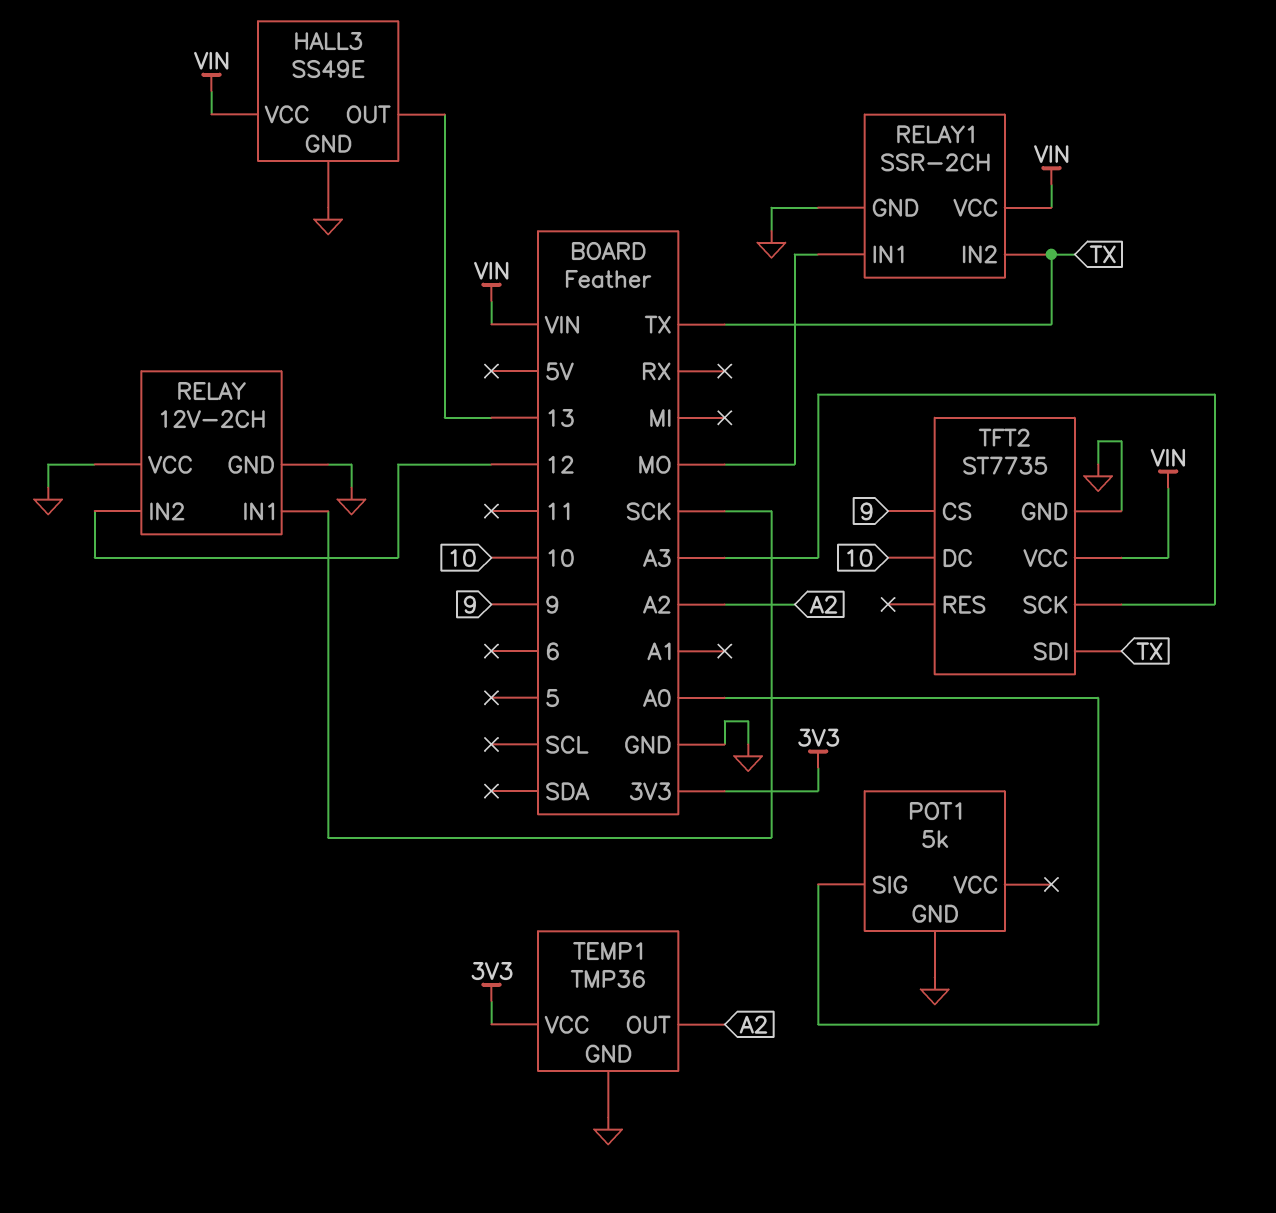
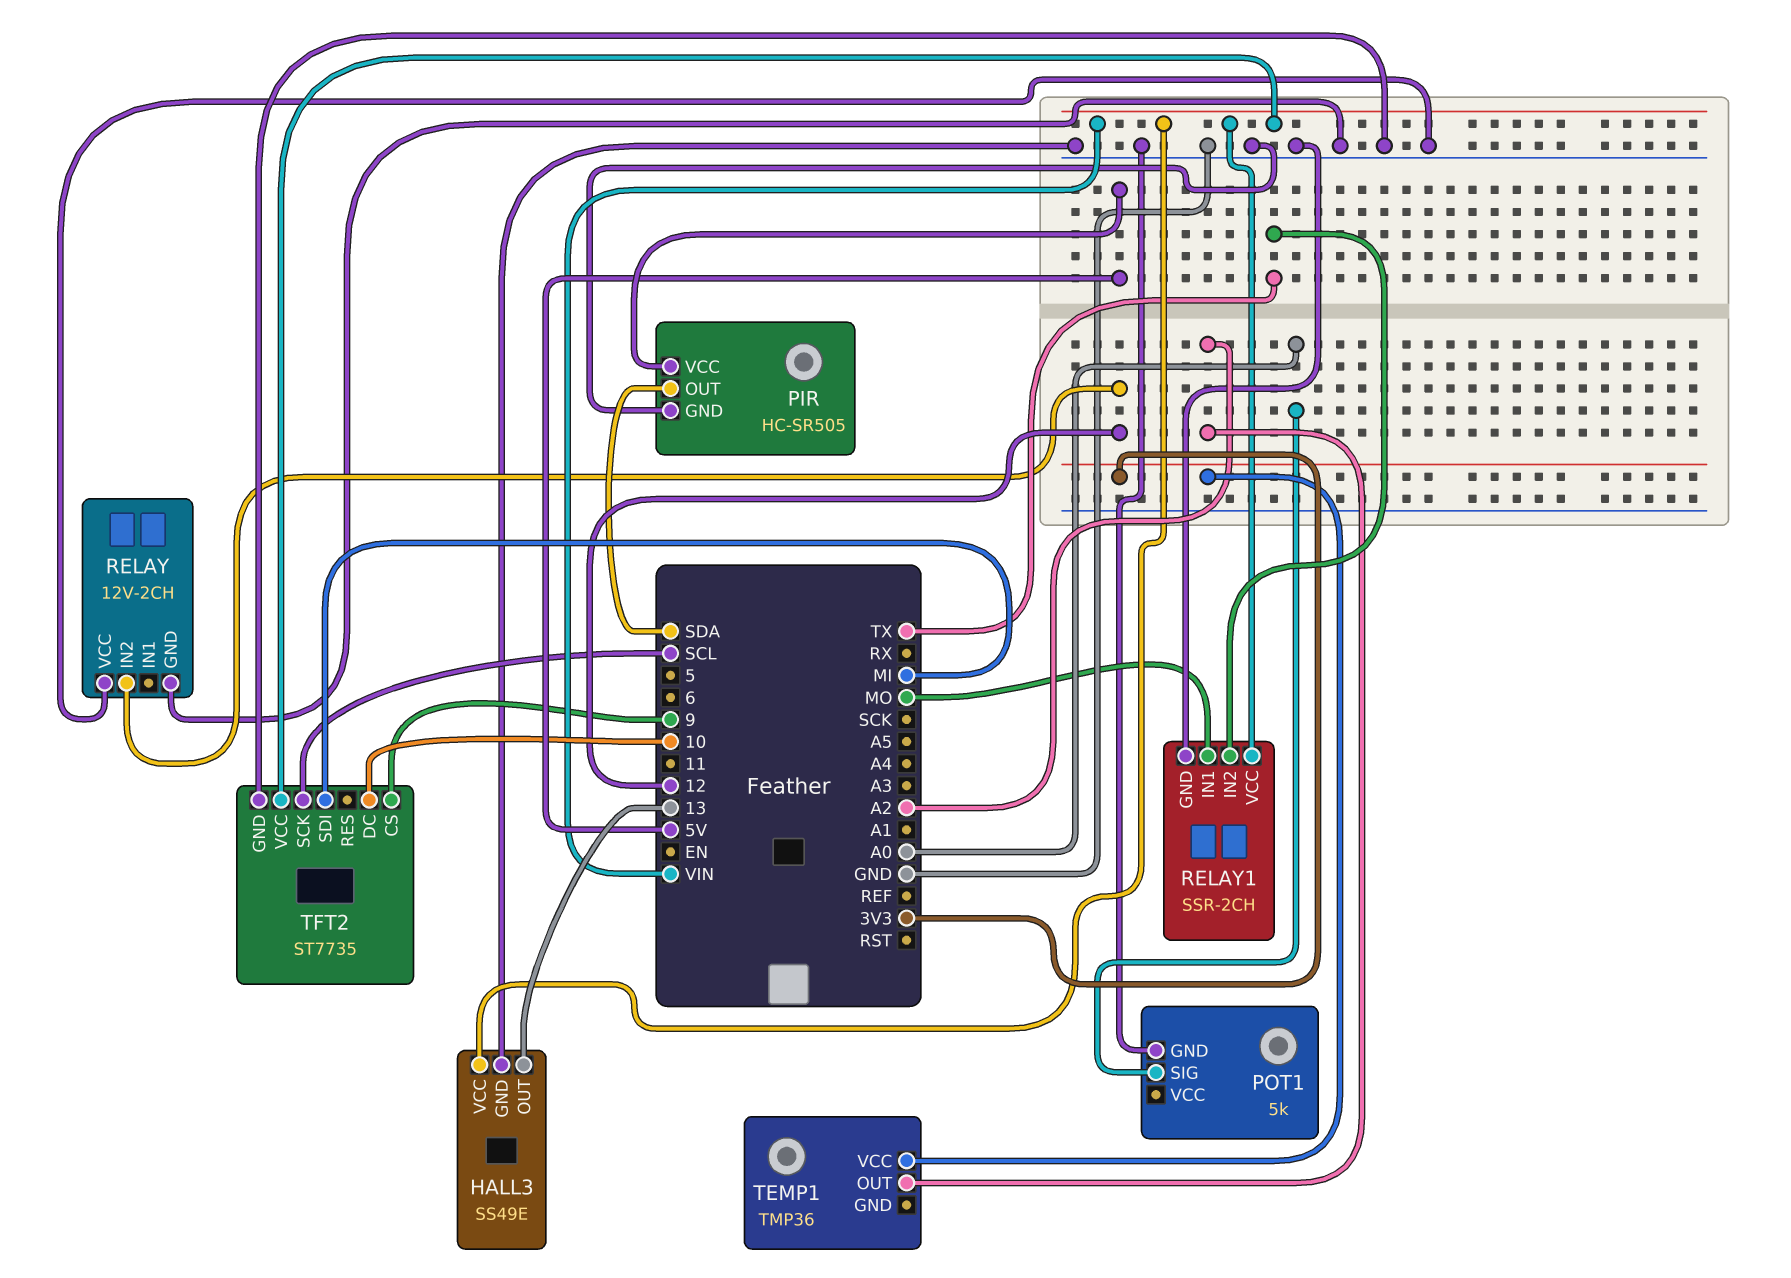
PIR: none -> HC-SR505
PIR pin GND: none -> GND
PIR pin OUT: none -> SDA
PIR pin VCC: none -> 5V
RELAY pin IN1: SCK -> none
TEMP1 pin GND: GND -> none
TFT2 pin SCK: A3 -> SCL
TFT2 pin SDI: TX -> MI

